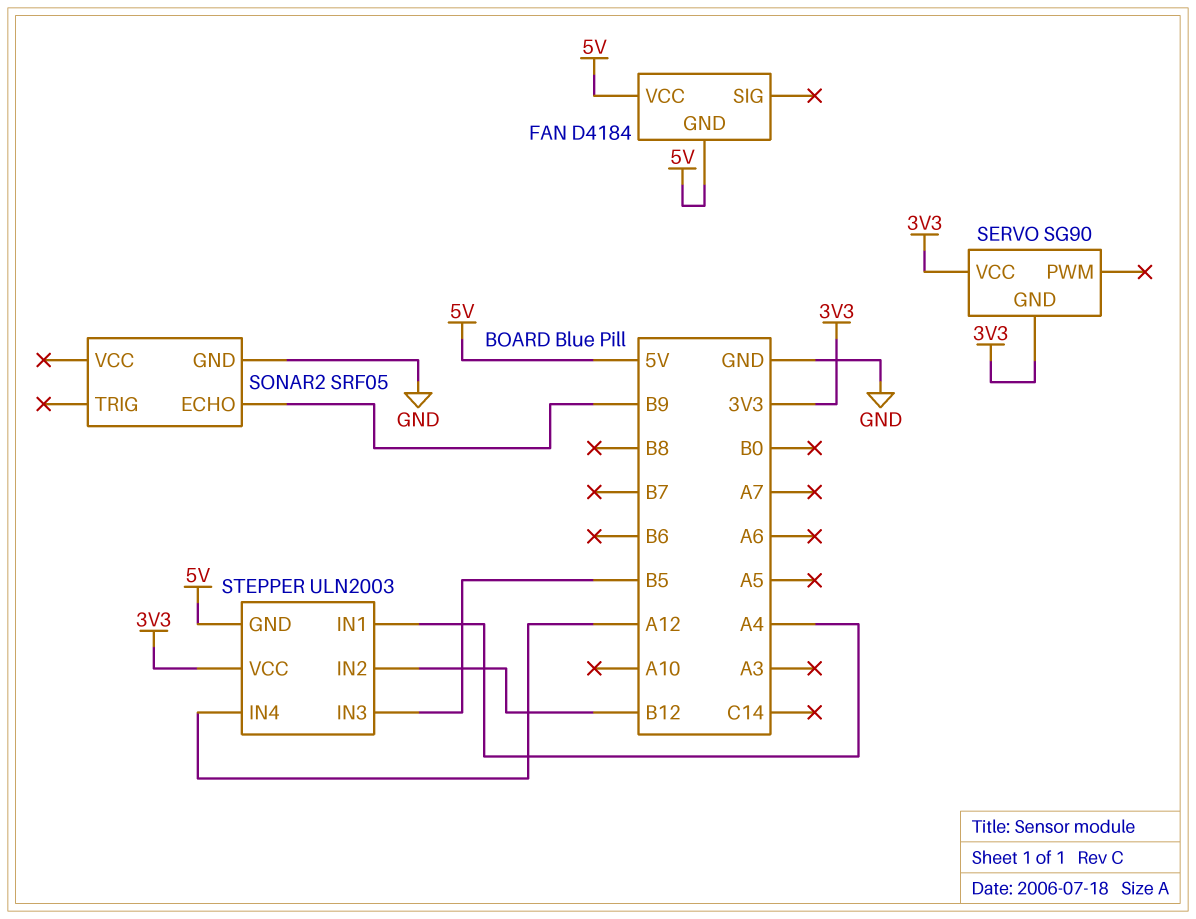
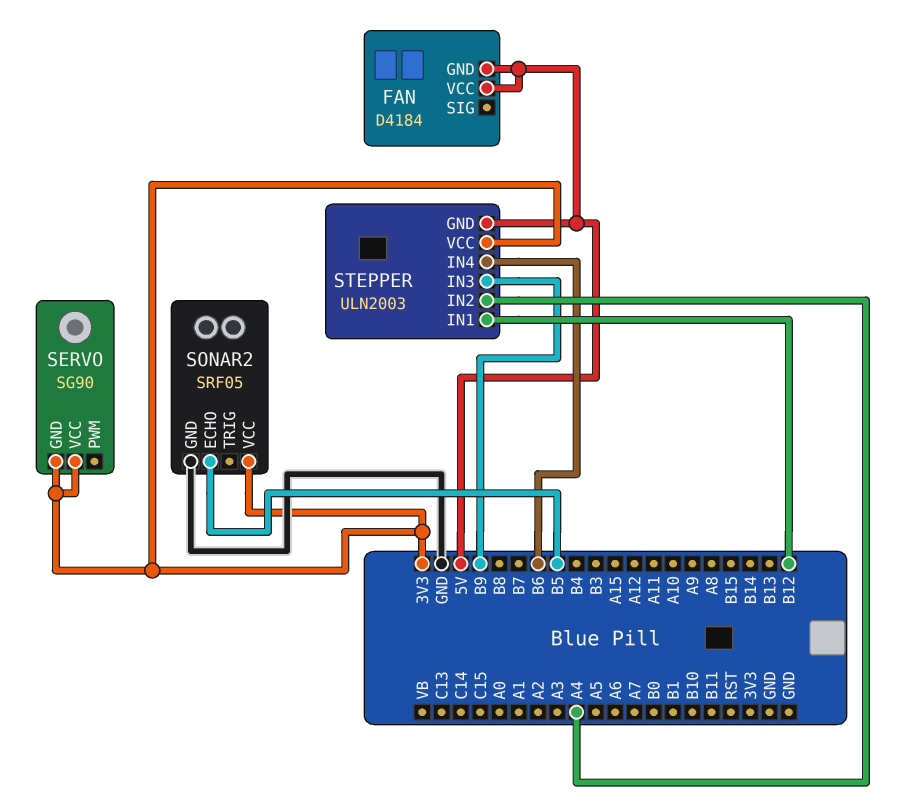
SONAR2 pin ECHO: B9 -> B5
SONAR2 pin VCC: none -> 3V3
STEPPER pin IN1: A4 -> B12
STEPPER pin IN2: B12 -> A4
STEPPER pin IN3: B5 -> B9
STEPPER pin IN4: A12 -> B6

